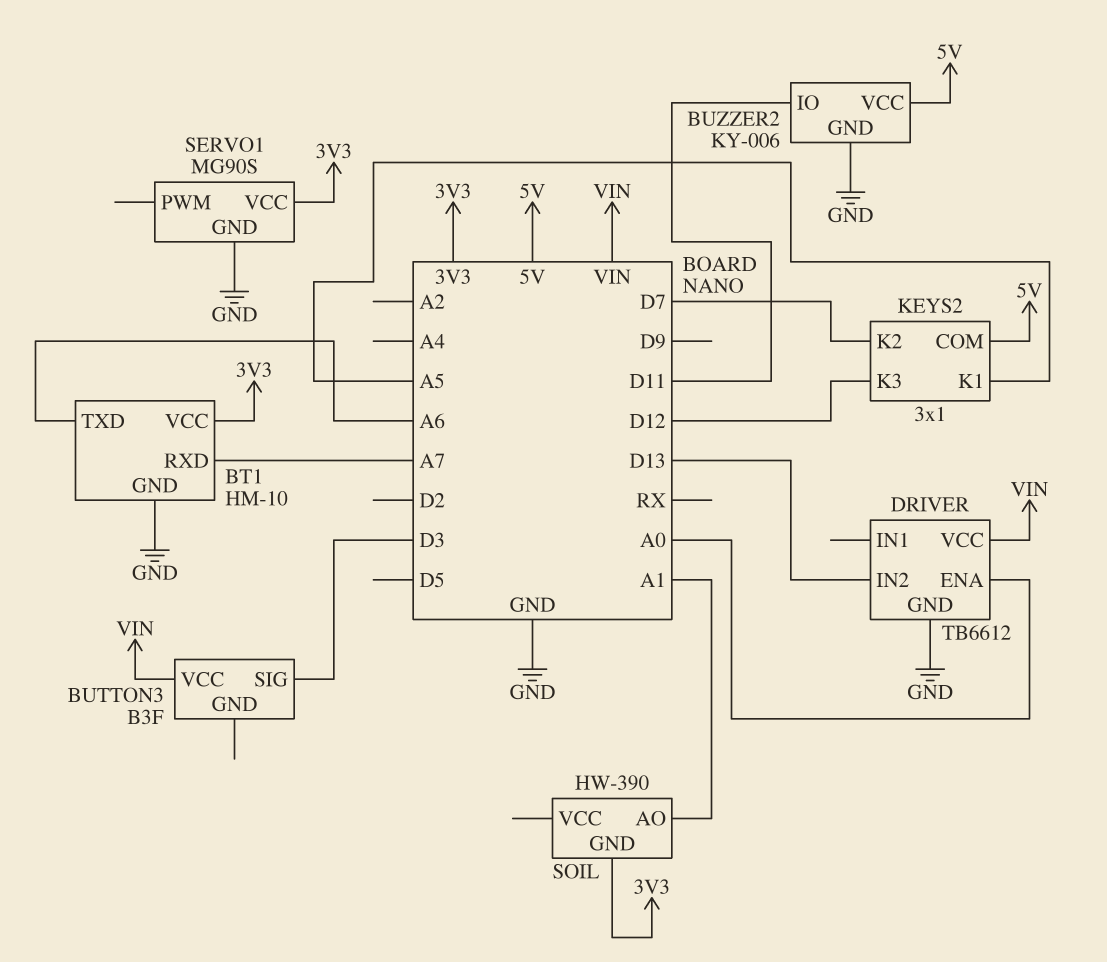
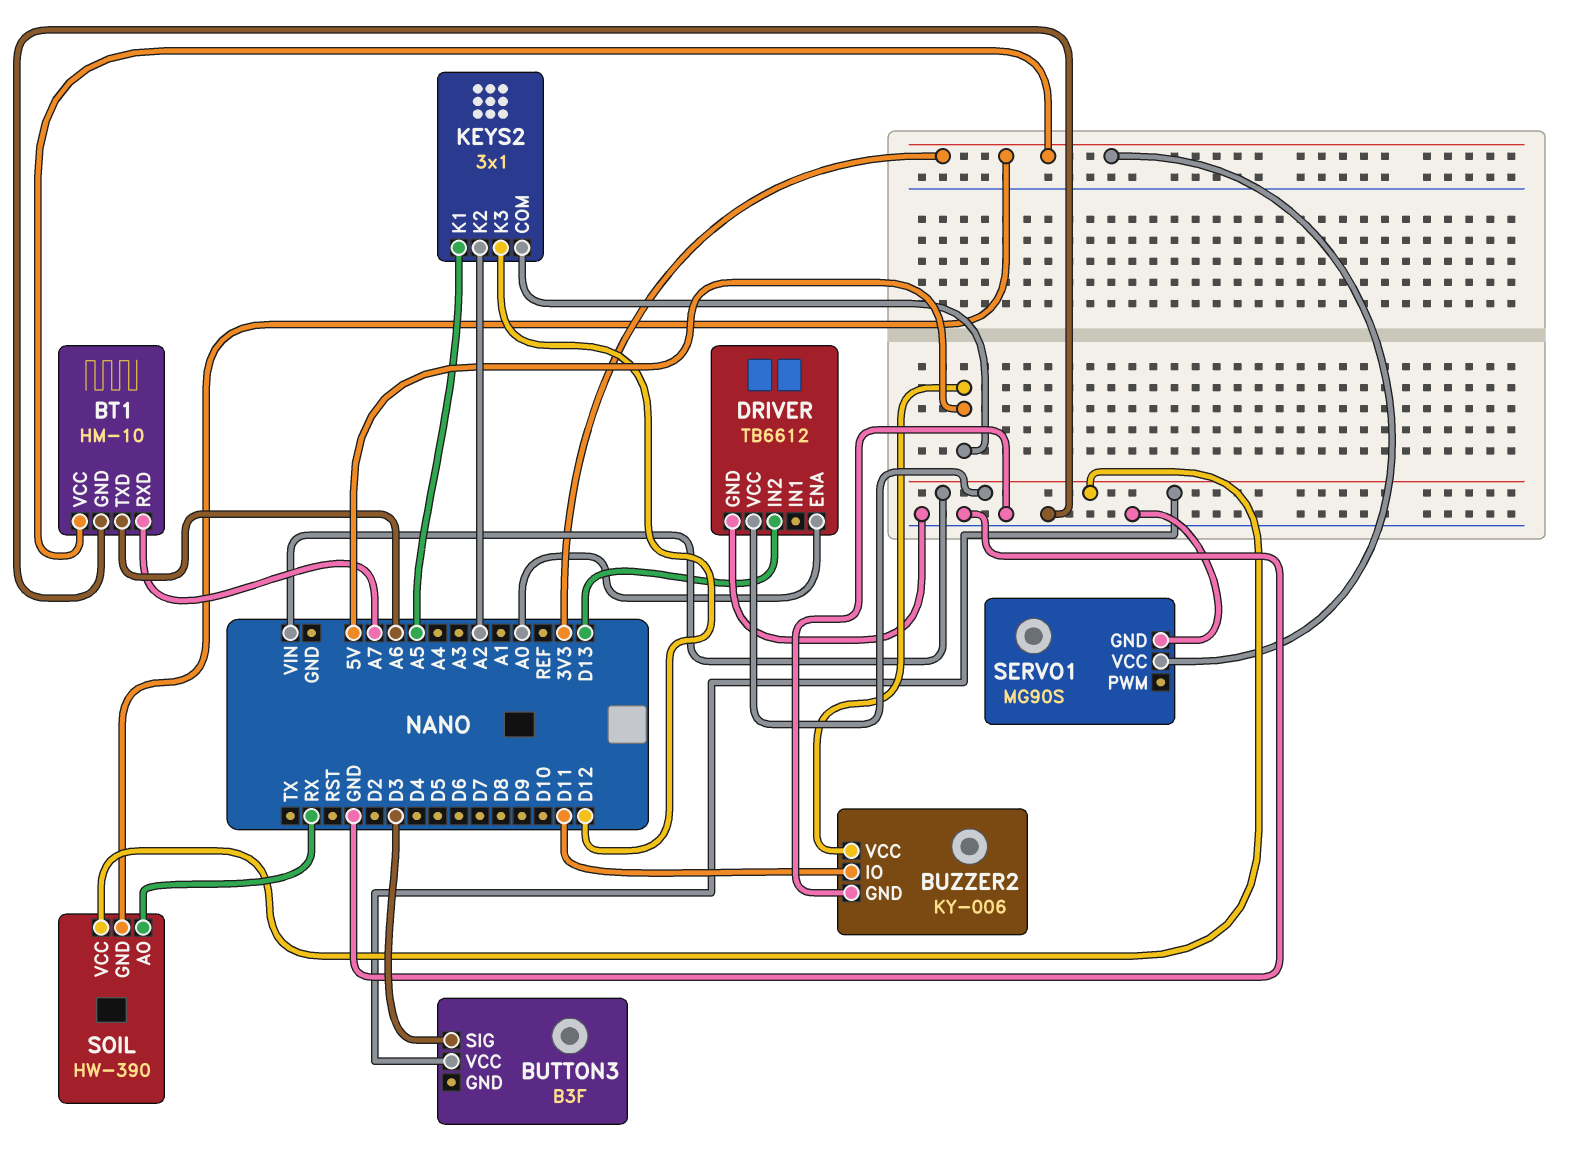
KEYS2 pin K2: D7 -> A2
SOIL pin AO: A1 -> RX
SOIL pin VCC: none -> VIN

